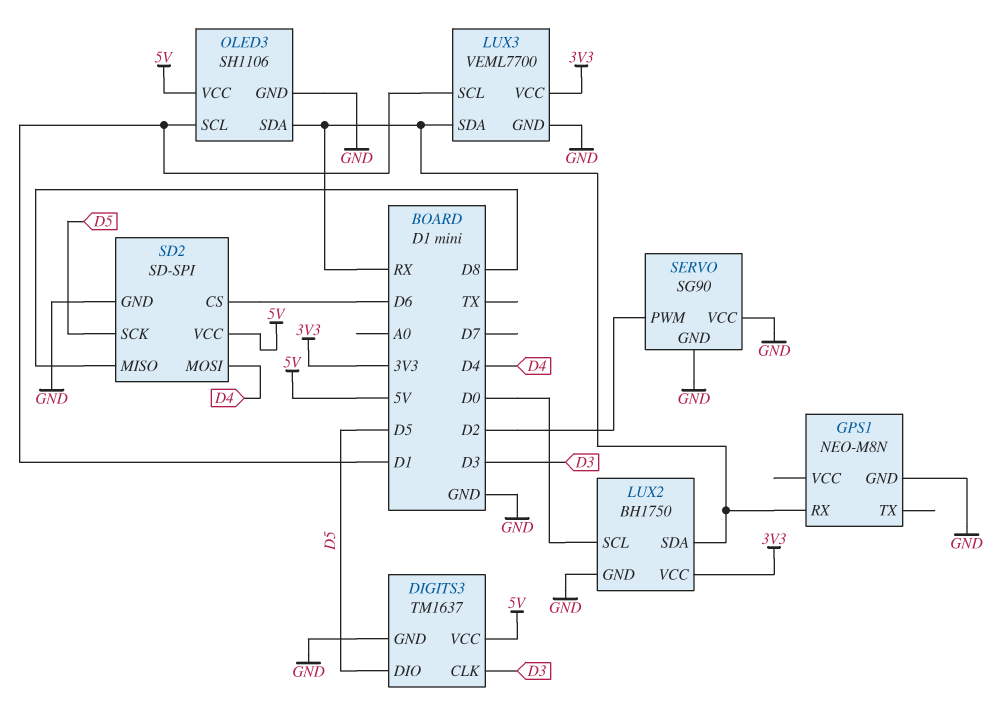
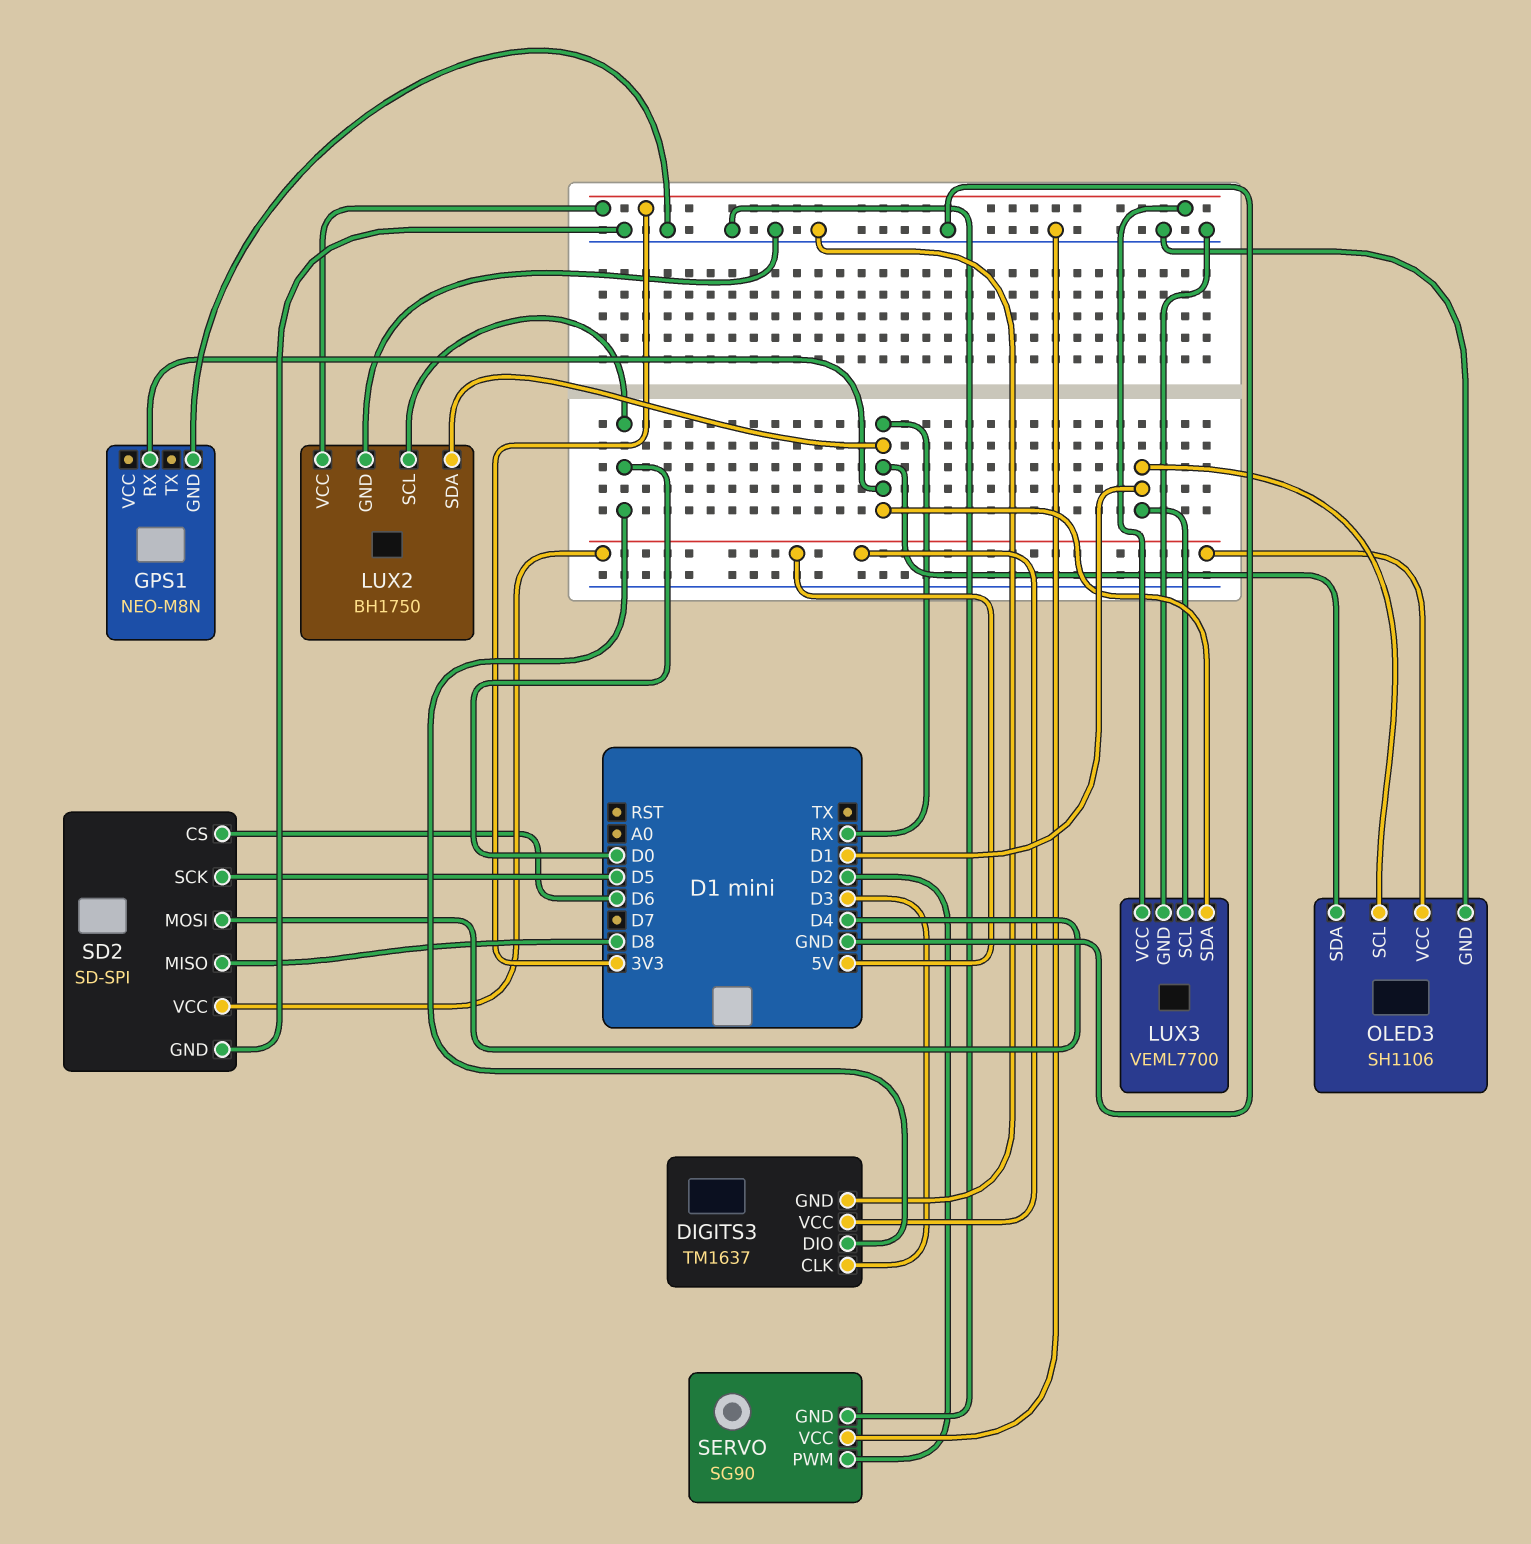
DIGITS3 pin DIO: D5 -> D0

